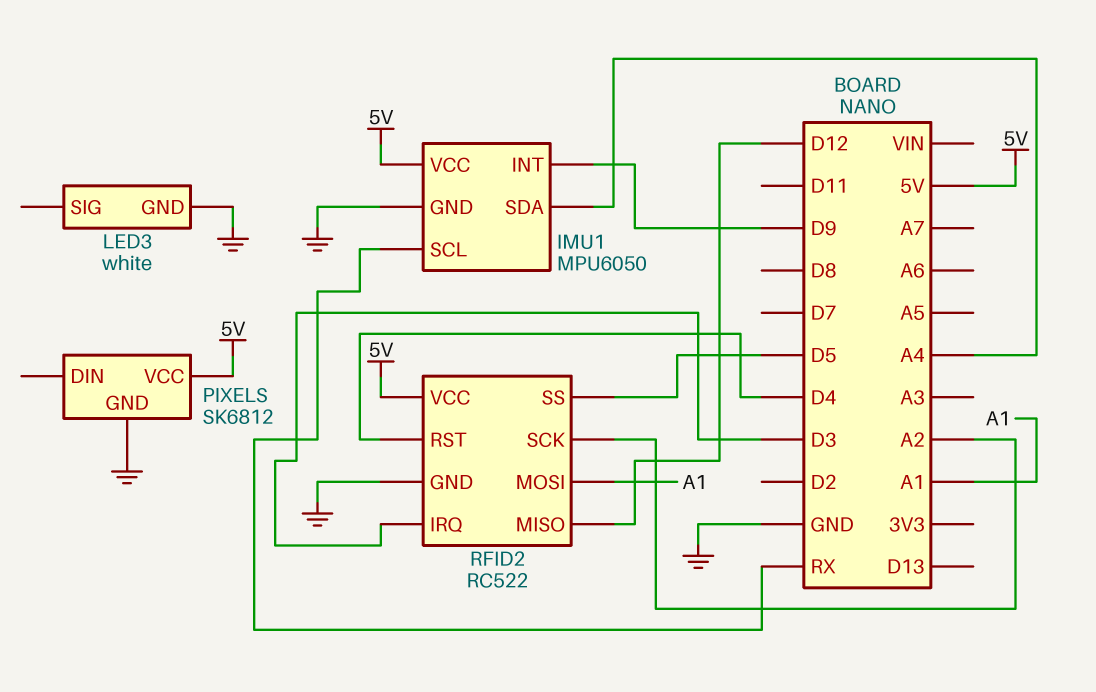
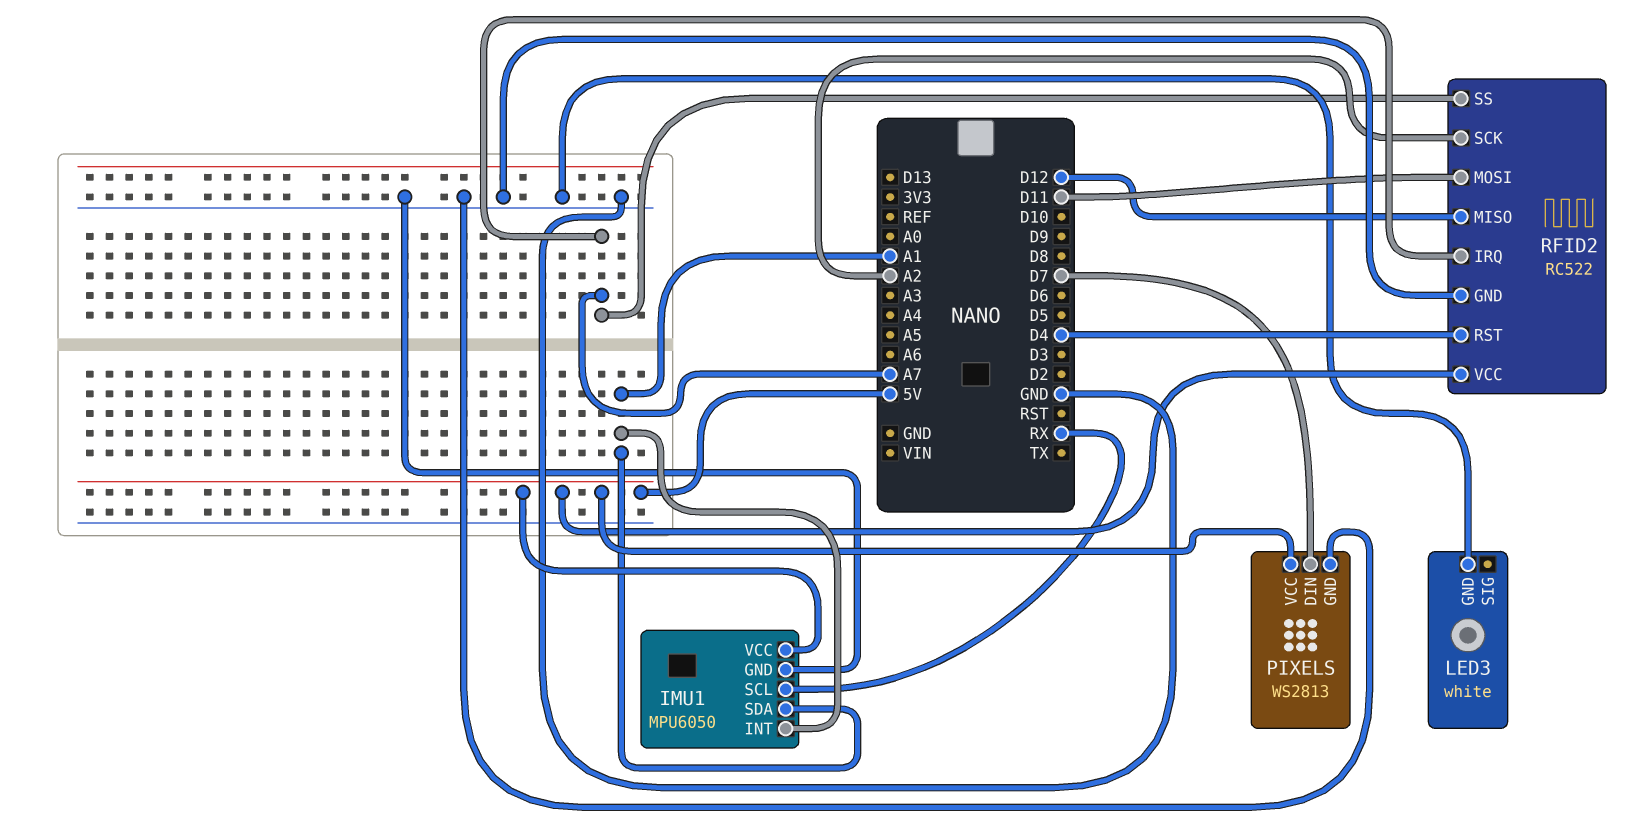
IMU1 pin INT: D9 -> A1
IMU1 pin SDA: A4 -> A1
PIXELS: SK6812 -> WS2813
PIXELS pin DIN: none -> D7
RFID2 pin IRQ: D3 -> A7
RFID2 pin MOSI: A1 -> D11
RFID2 pin SS: D5 -> A7

